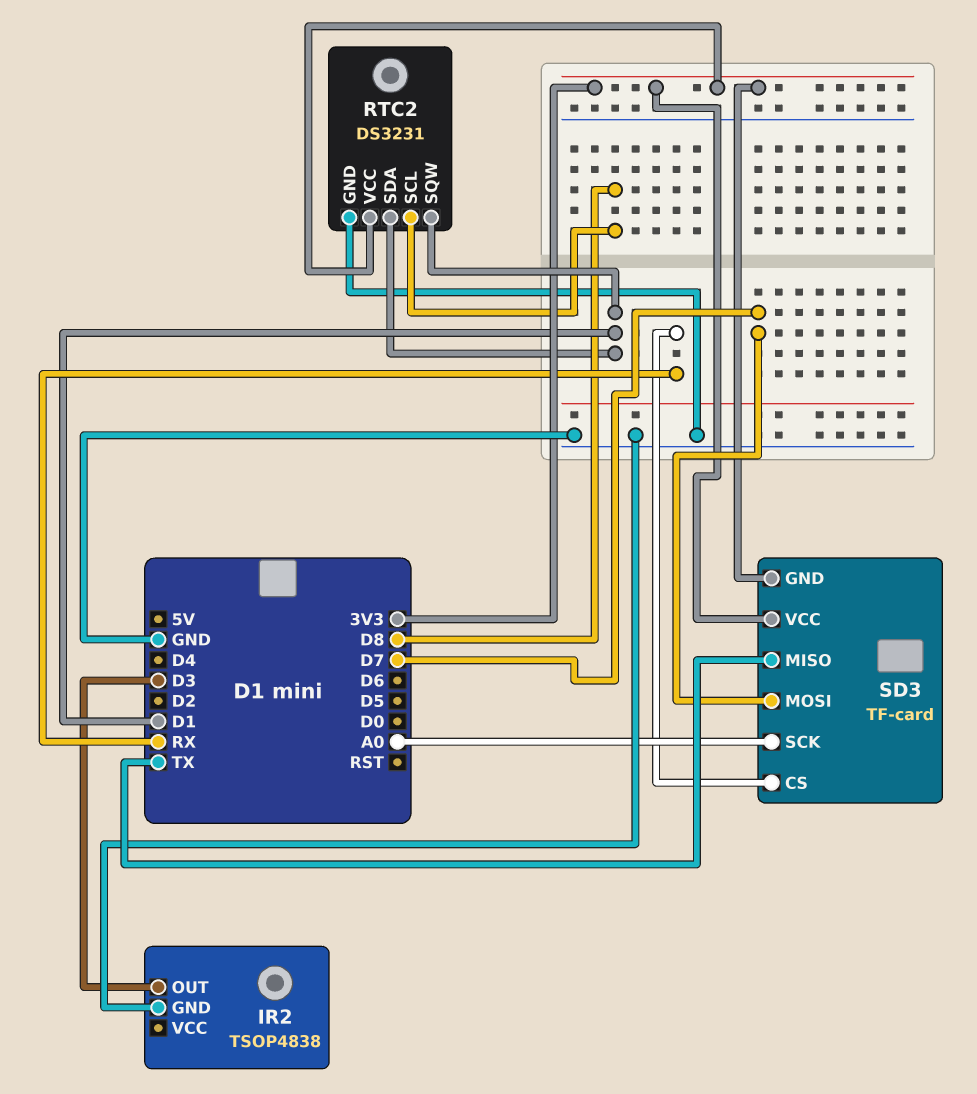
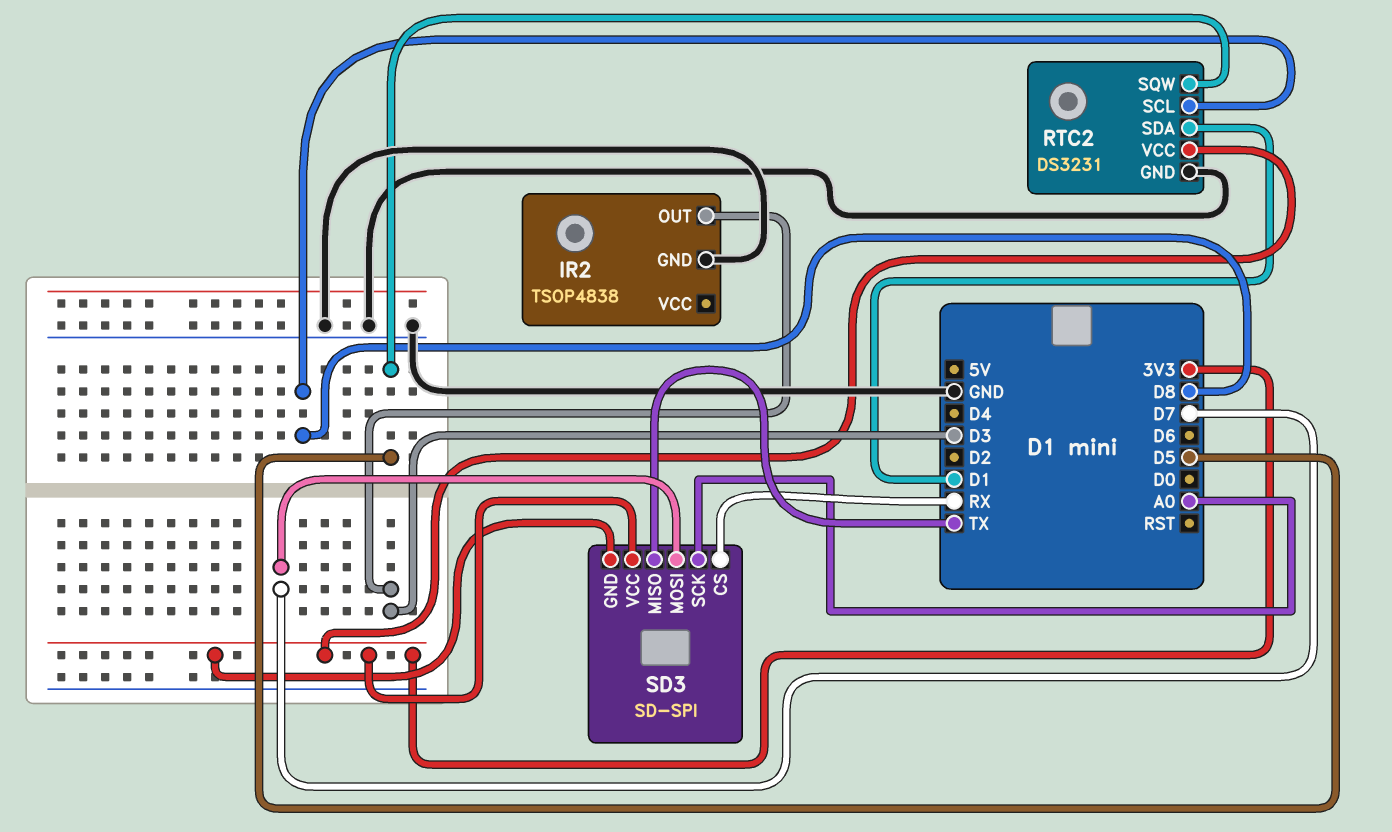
RTC2 pin SQW: D1 -> D5
SD3: TF-card -> SD-SPI

